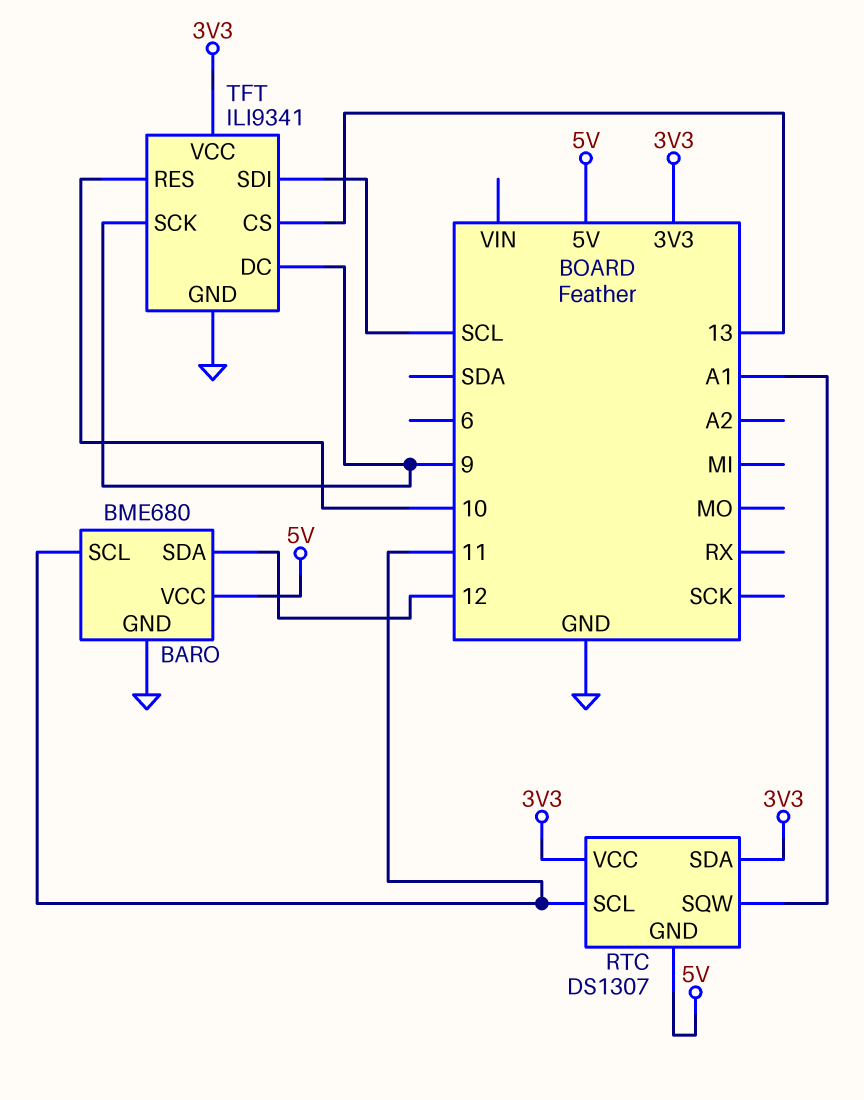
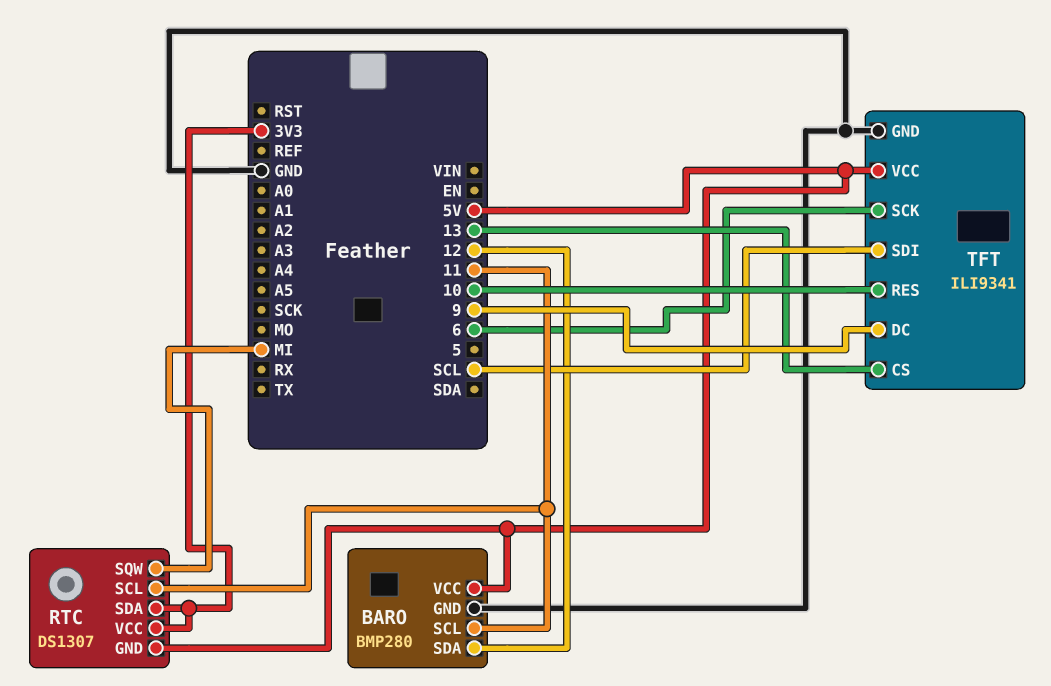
BARO: BME680 -> BMP280
RTC pin SQW: A1 -> MI
TFT pin SCK: 9 -> 6
TFT pin VCC: 3V3 -> 5V

